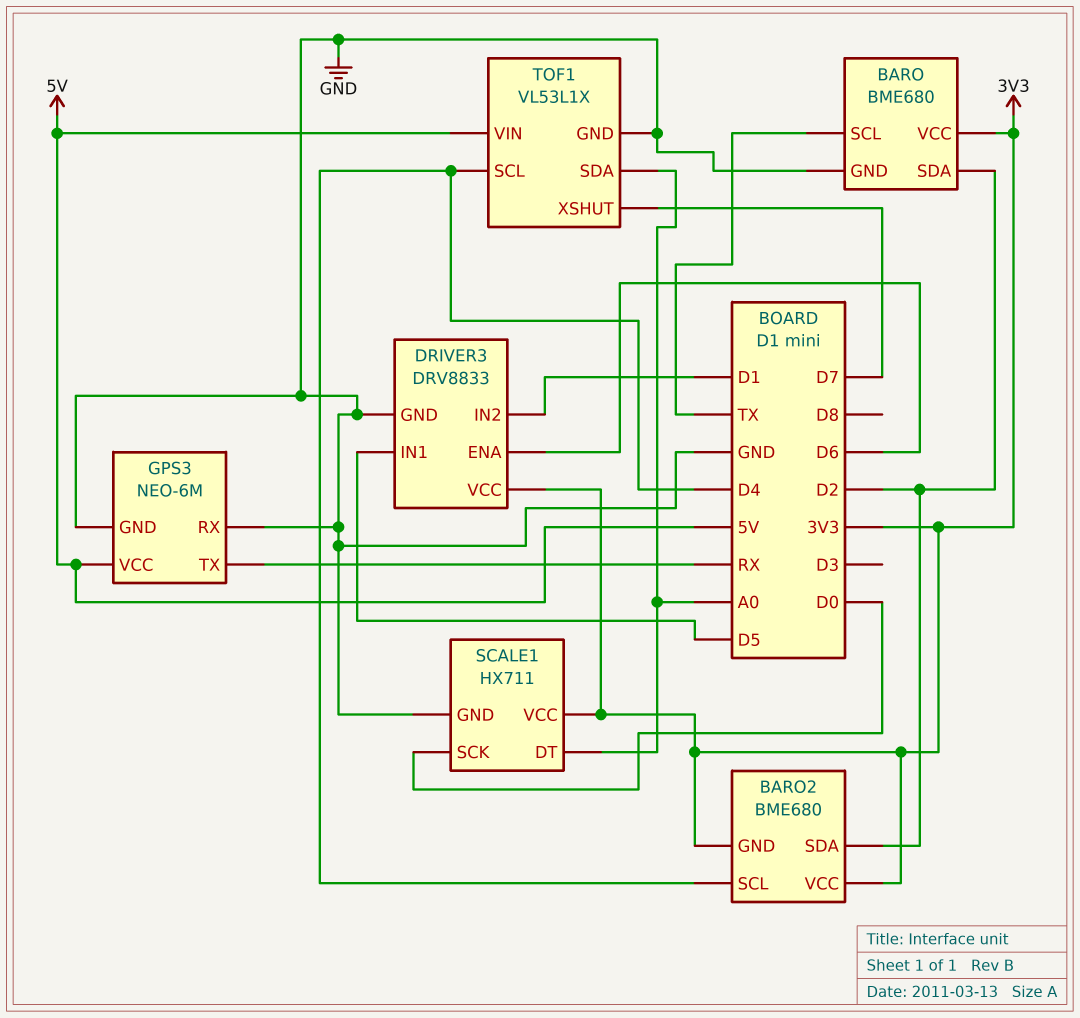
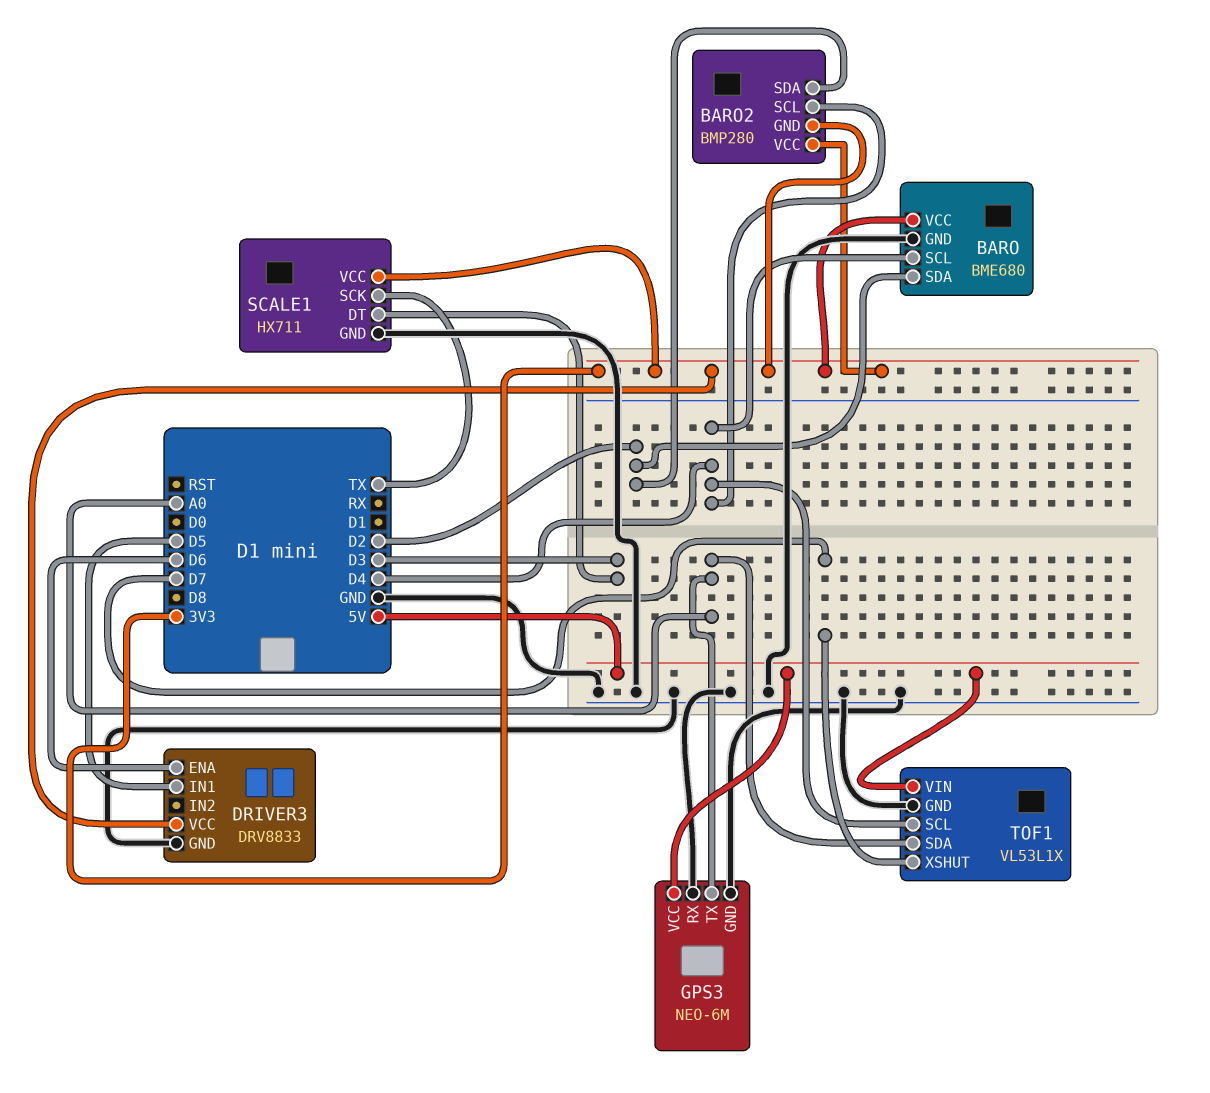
BARO pin SCL: TX -> D4
BARO2: BME680 -> BMP280
DRIVER3 pin IN2: D1 -> none
GPS3 pin TX: RX -> A0
SCALE1 pin DT: A0 -> D3
SCALE1 pin SCK: D0 -> TX

